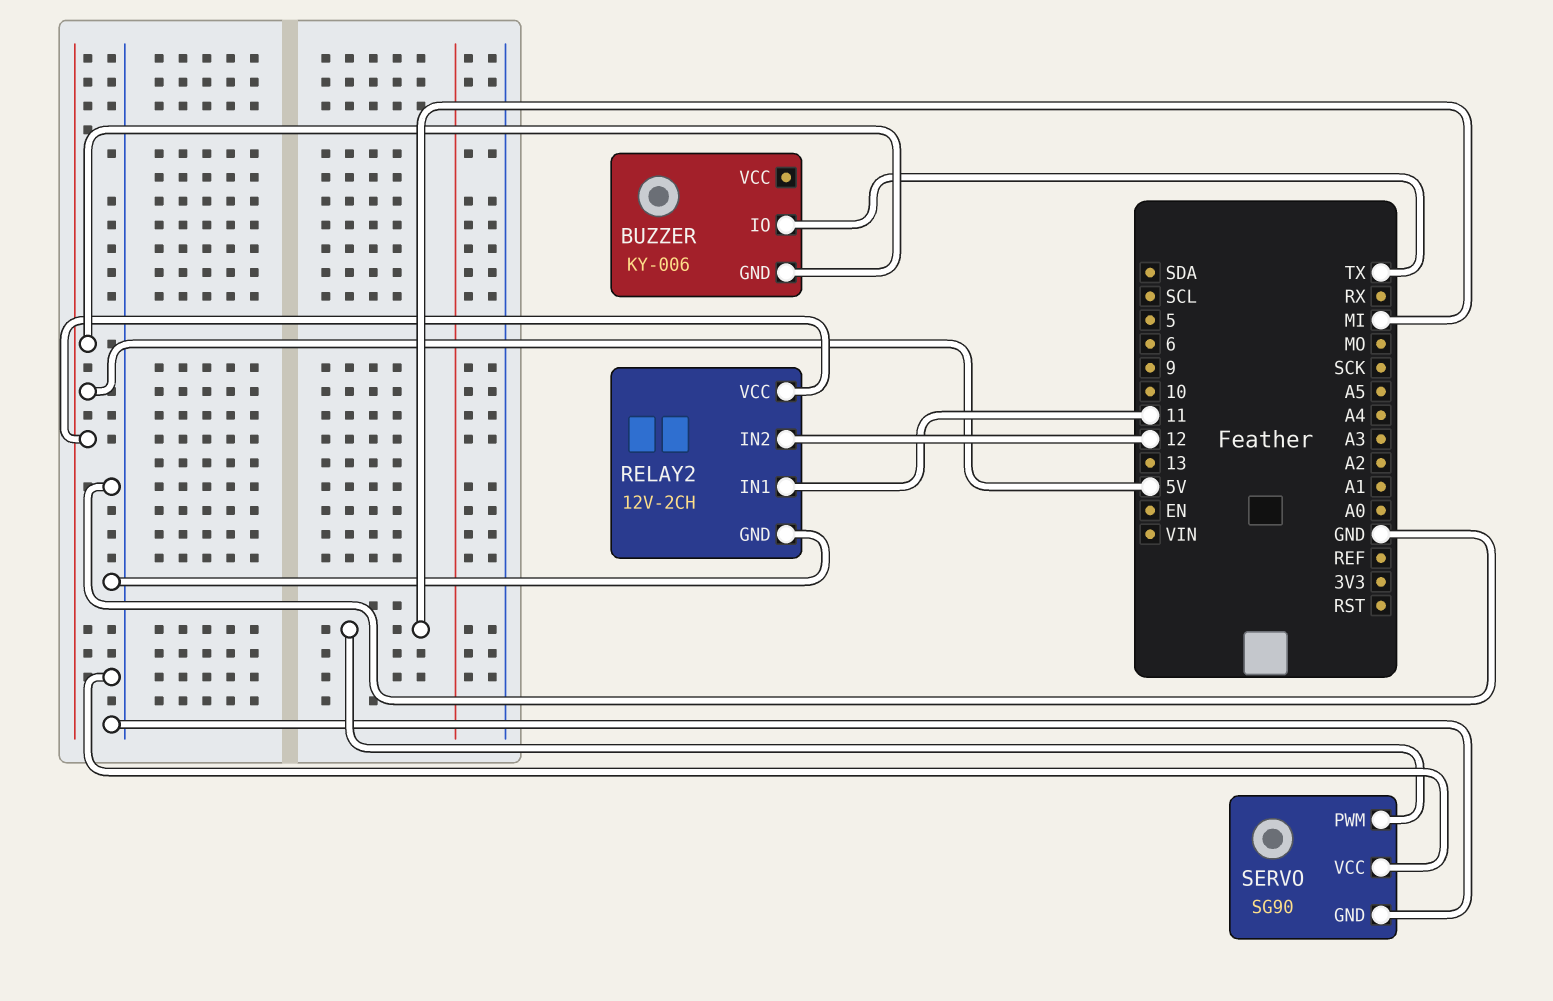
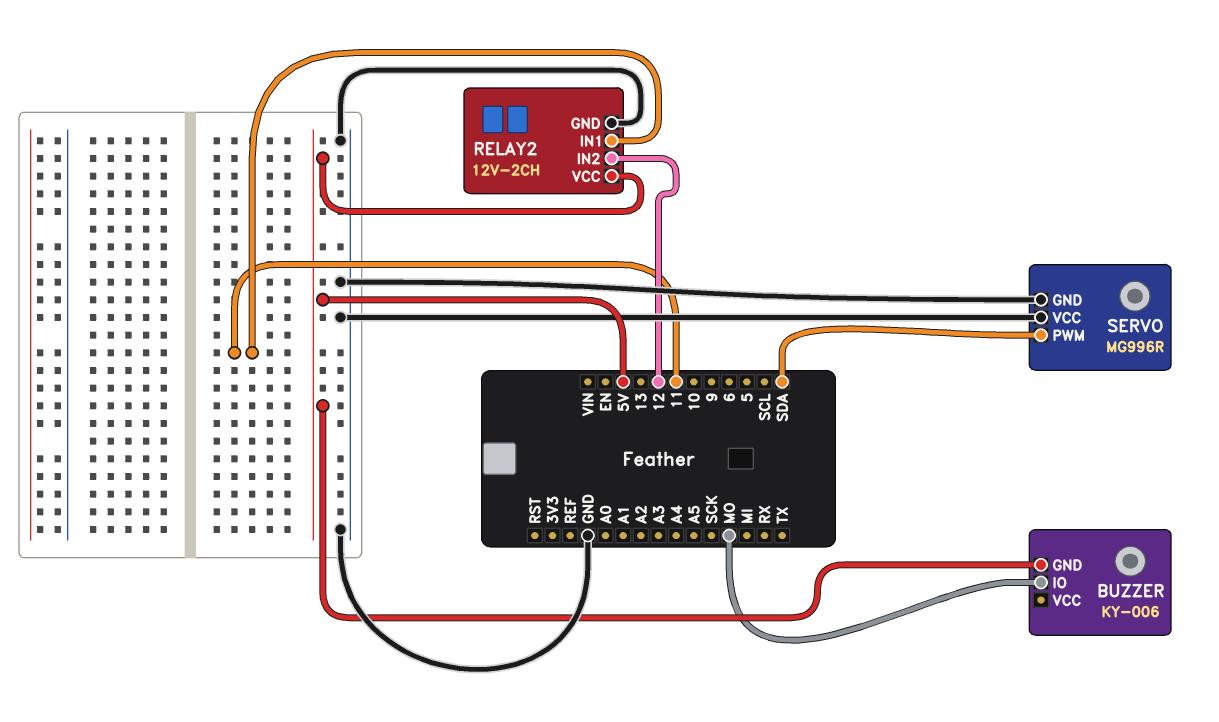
BUZZER pin IO: TX -> MO
SERVO: SG90 -> MG996R
SERVO pin PWM: MI -> SDA

